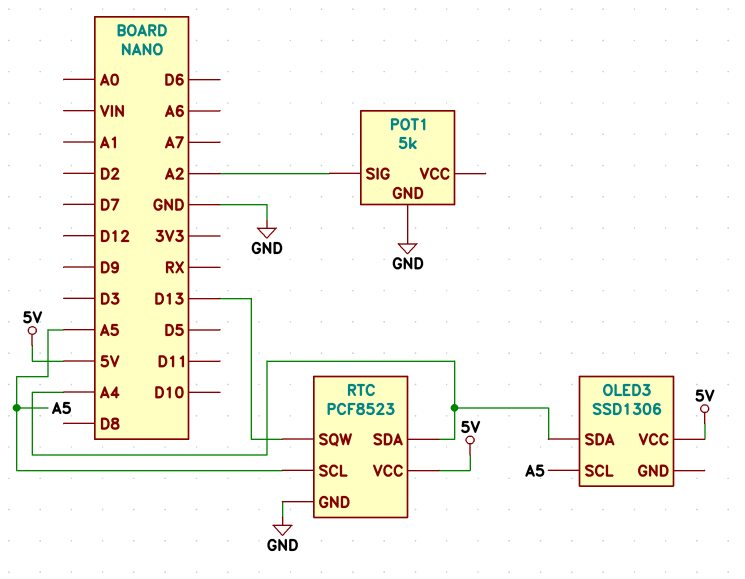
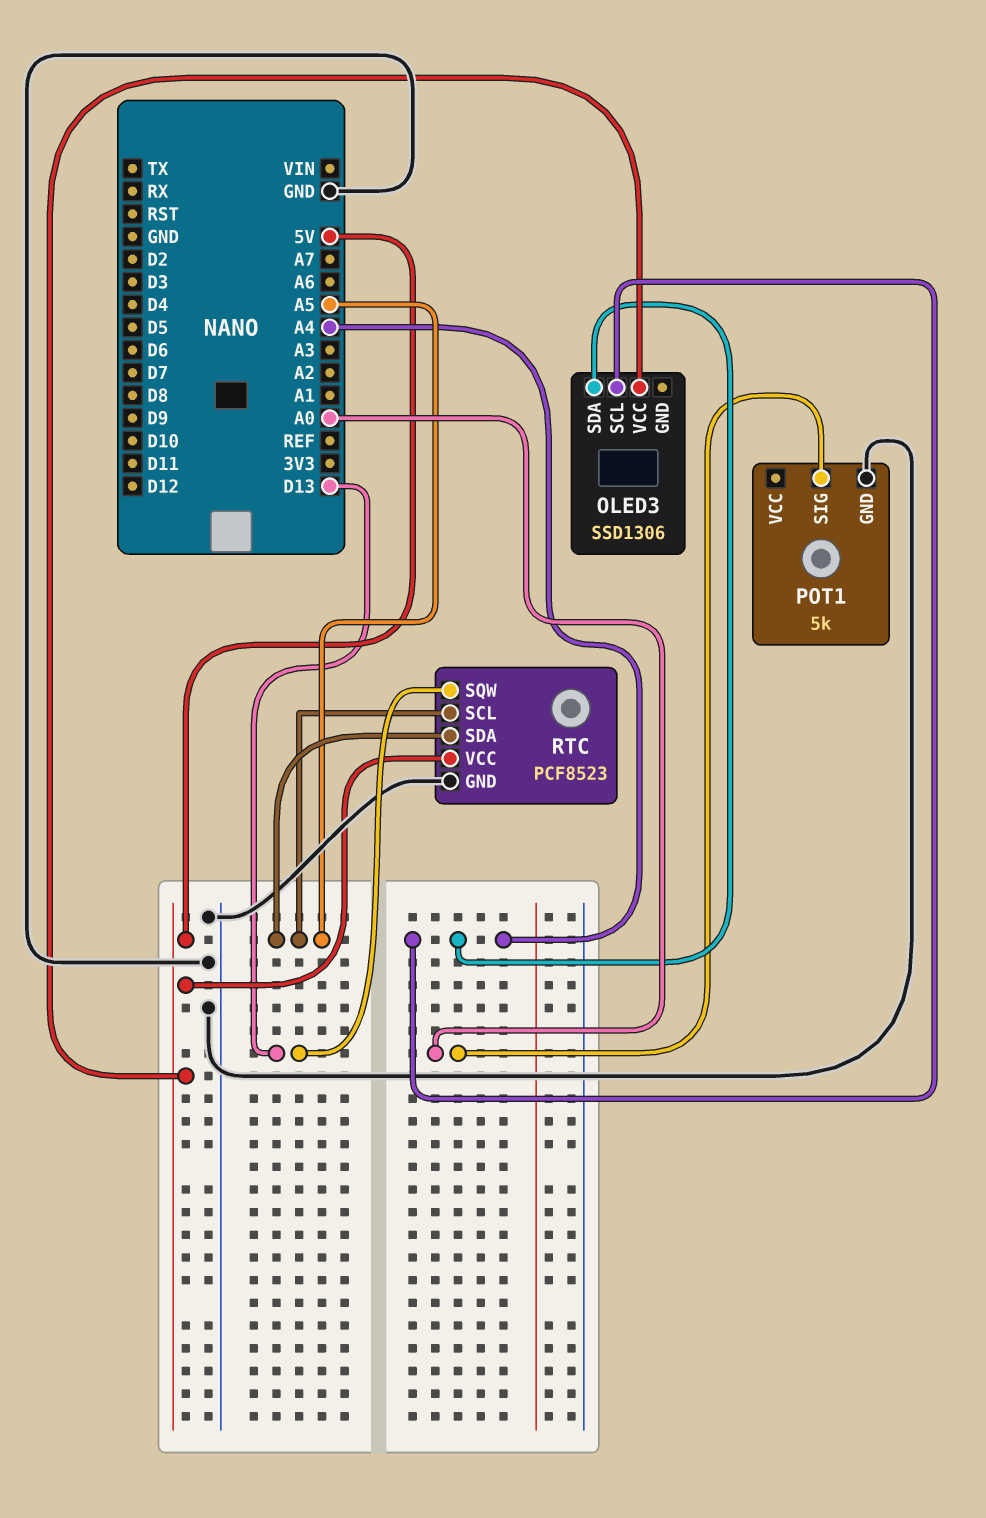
OLED3 pin SCL: A5 -> A4
POT1 pin SIG: A2 -> A0
RTC pin SDA: A4 -> A5

